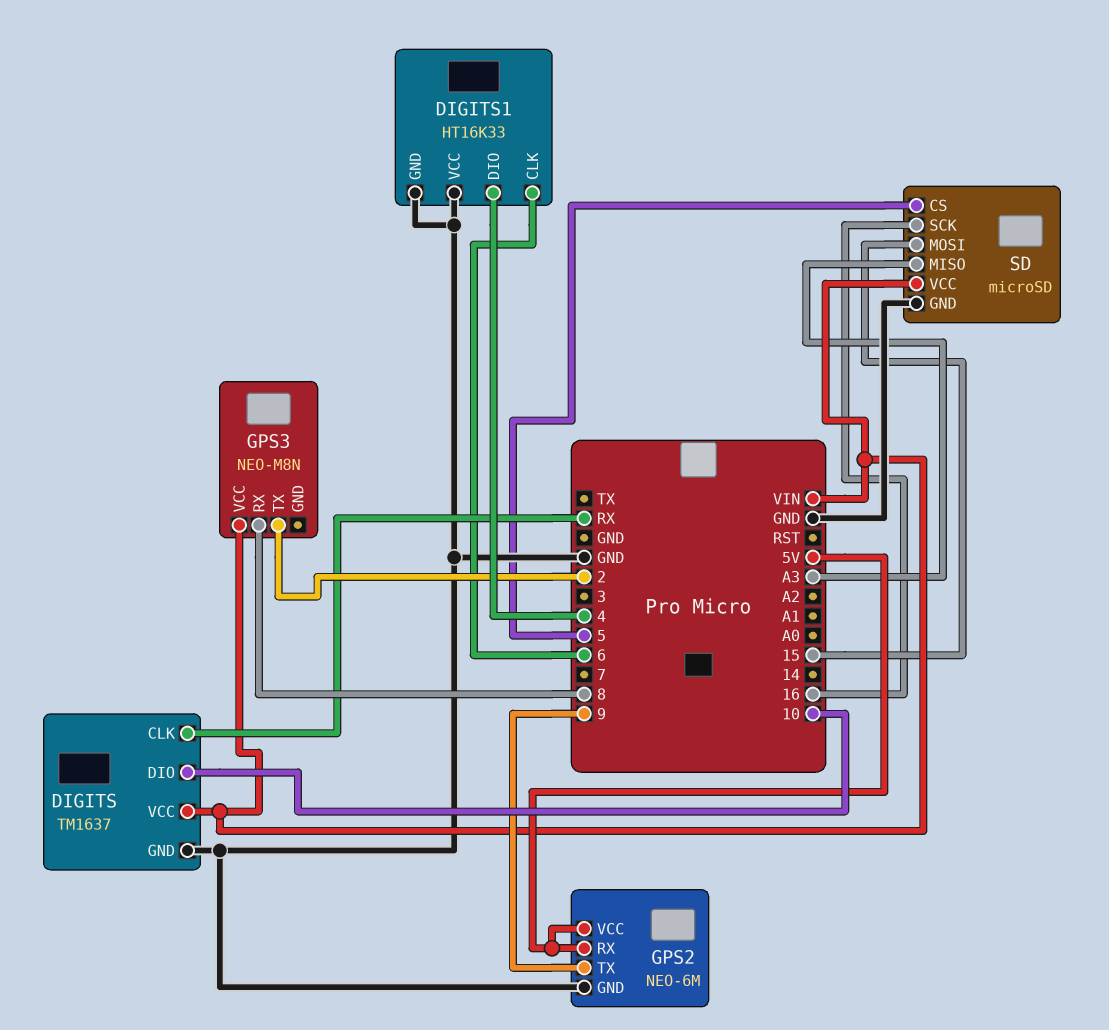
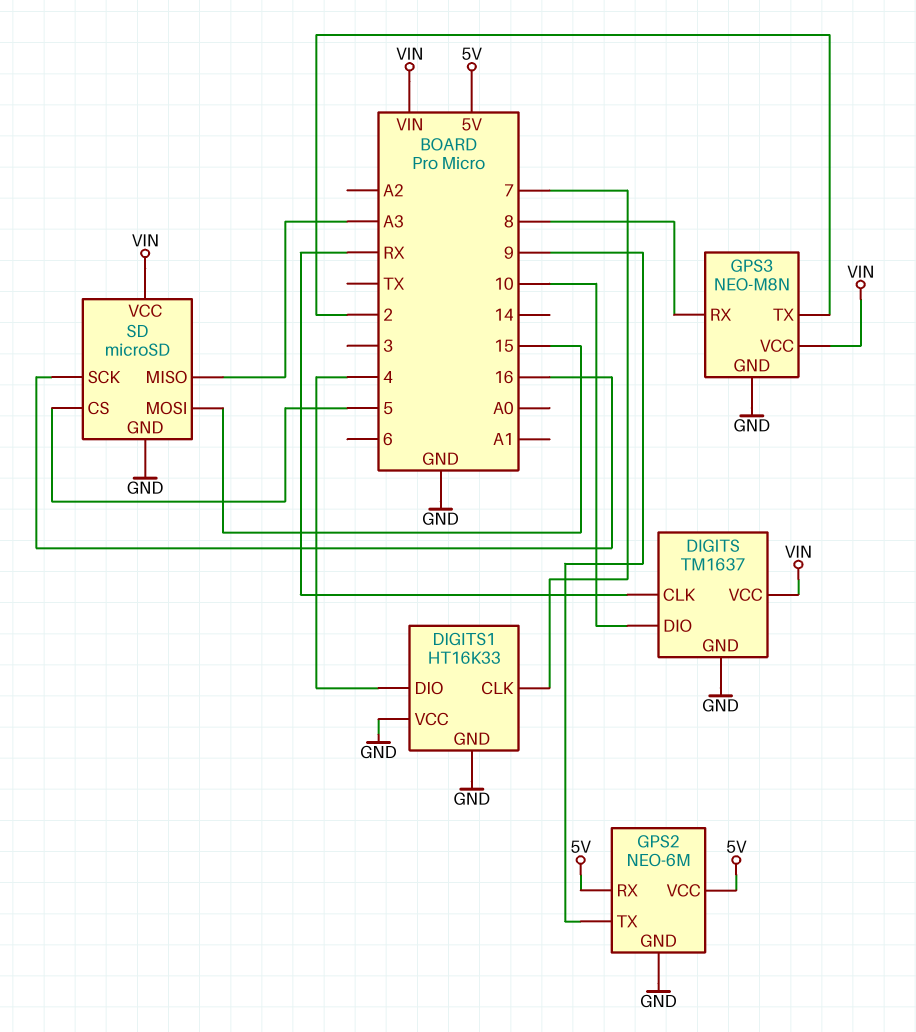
DIGITS1 pin CLK: 6 -> 7
GPS3 pin GND: none -> GND

